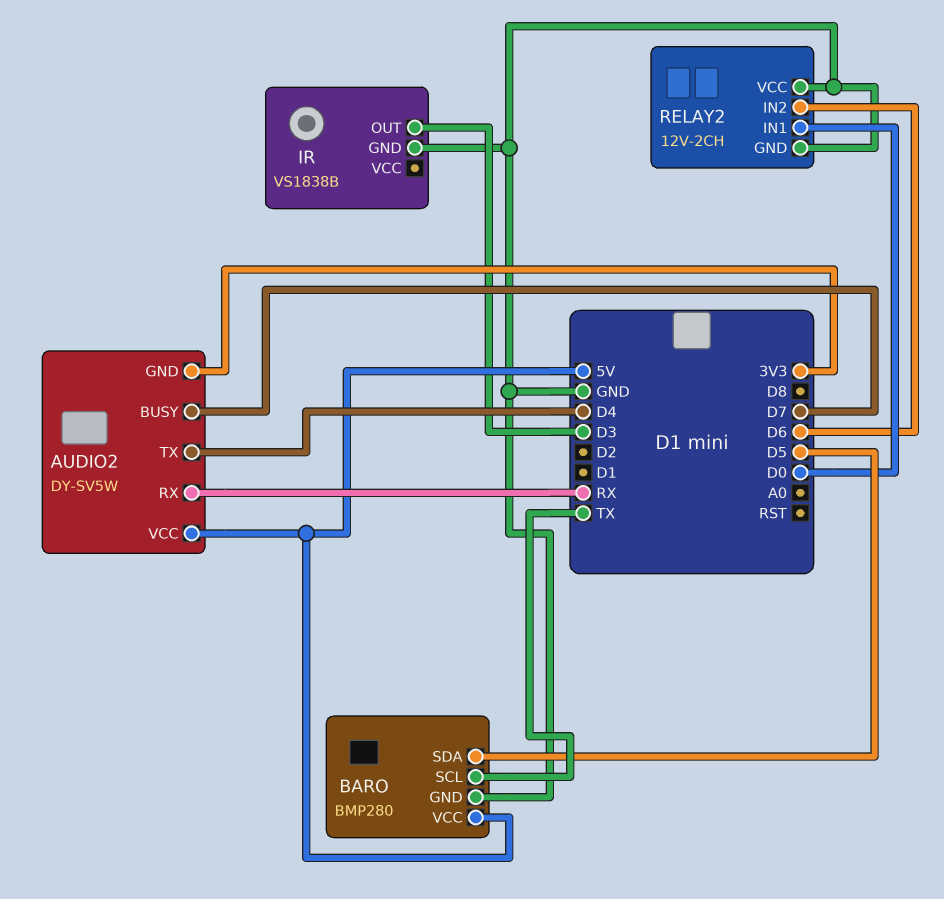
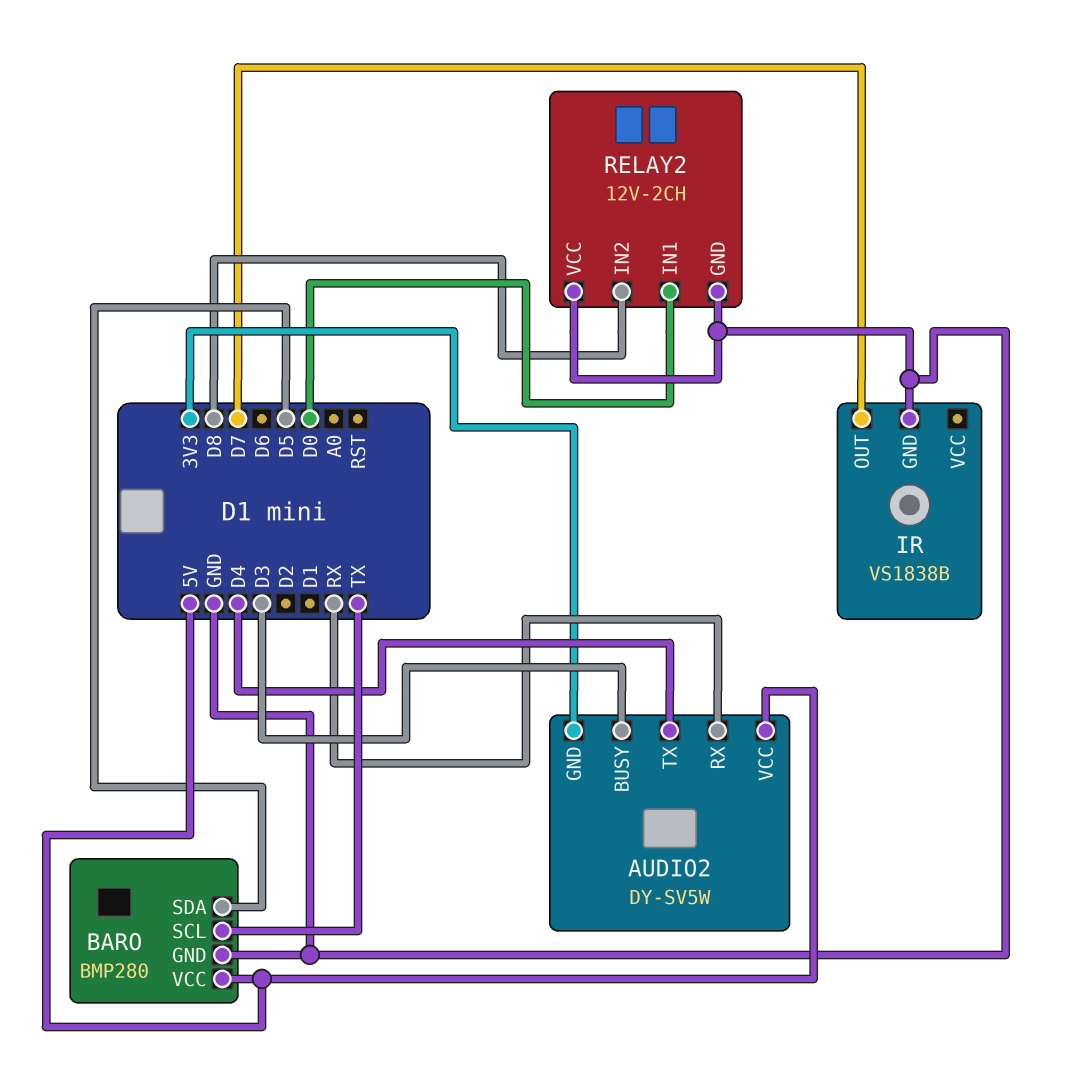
AUDIO2 pin BUSY: D7 -> D3
IR pin OUT: D3 -> D7
RELAY2 pin IN2: D6 -> D8

